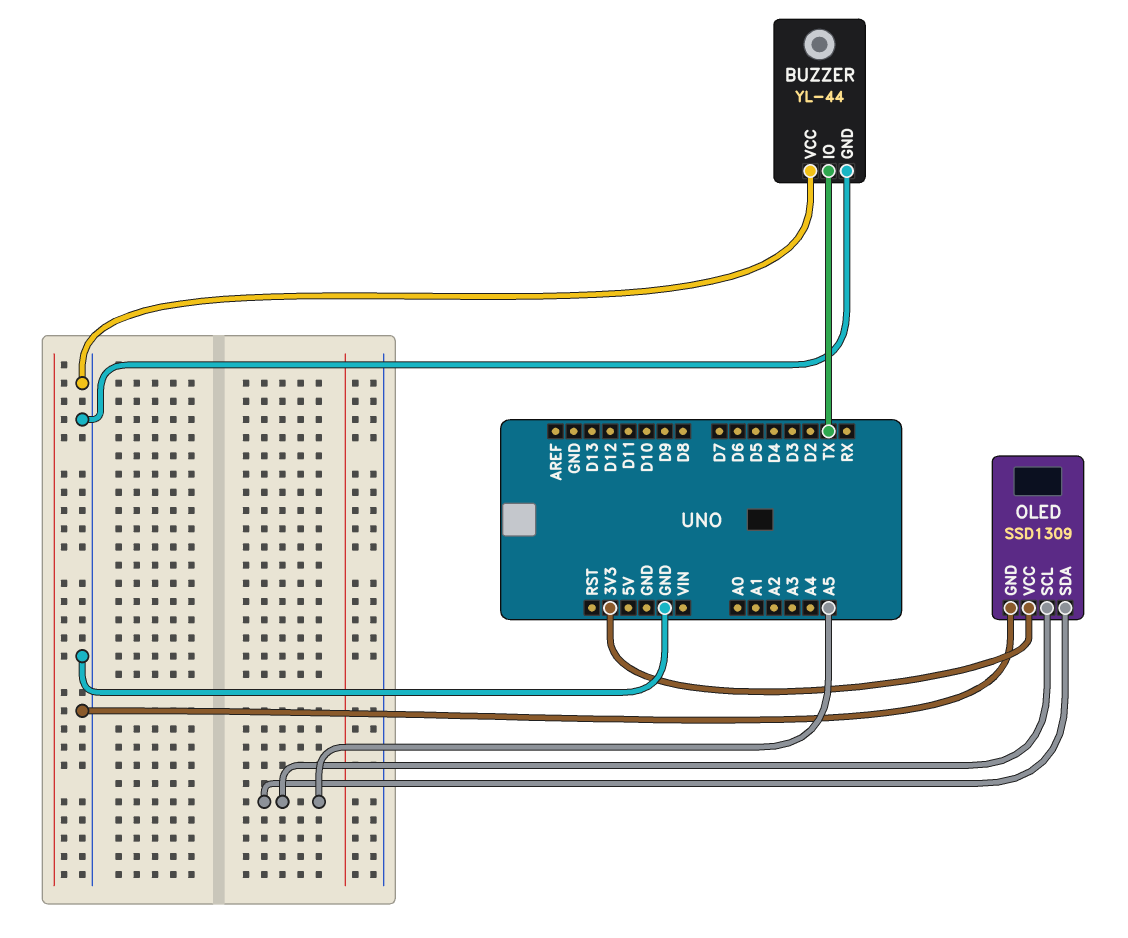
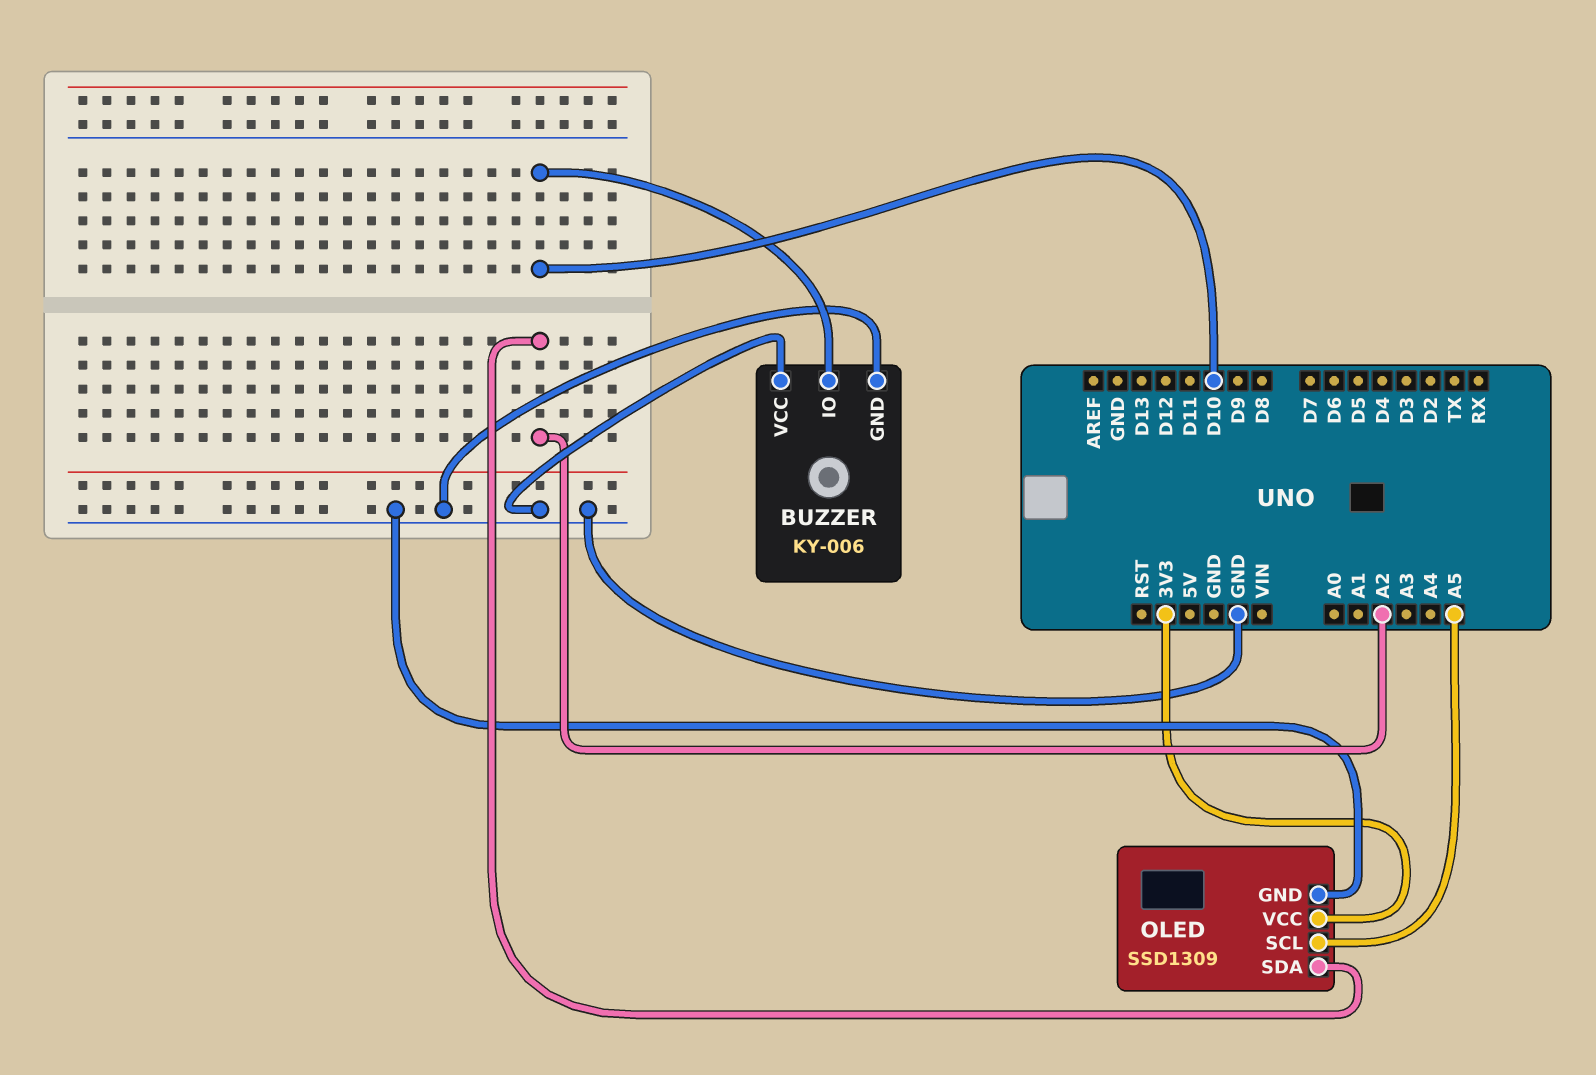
BUZZER: YL-44 -> KY-006
BUZZER pin IO: TX -> D10
OLED pin SDA: A5 -> A2

